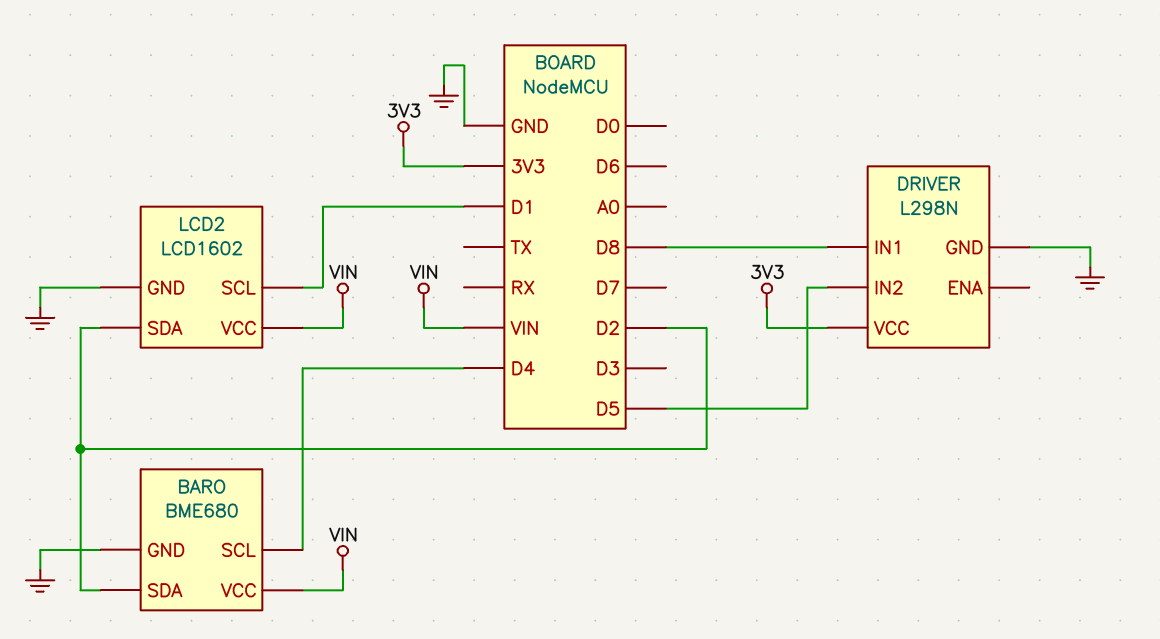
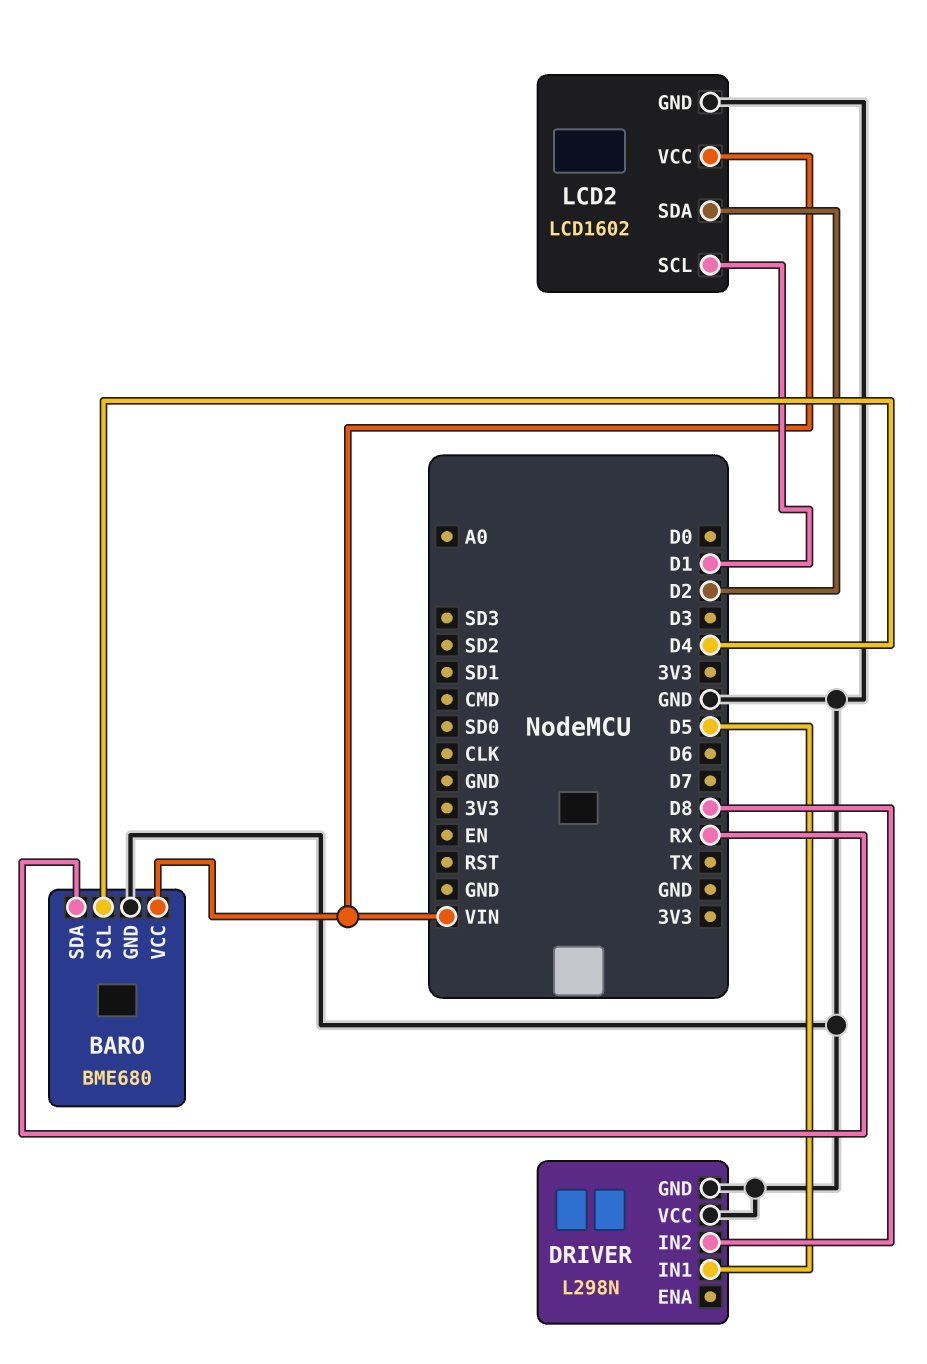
BARO pin SDA: D2 -> RX
DRIVER pin IN1: D8 -> D5
DRIVER pin IN2: D5 -> D8
DRIVER pin VCC: 3V3 -> GND

